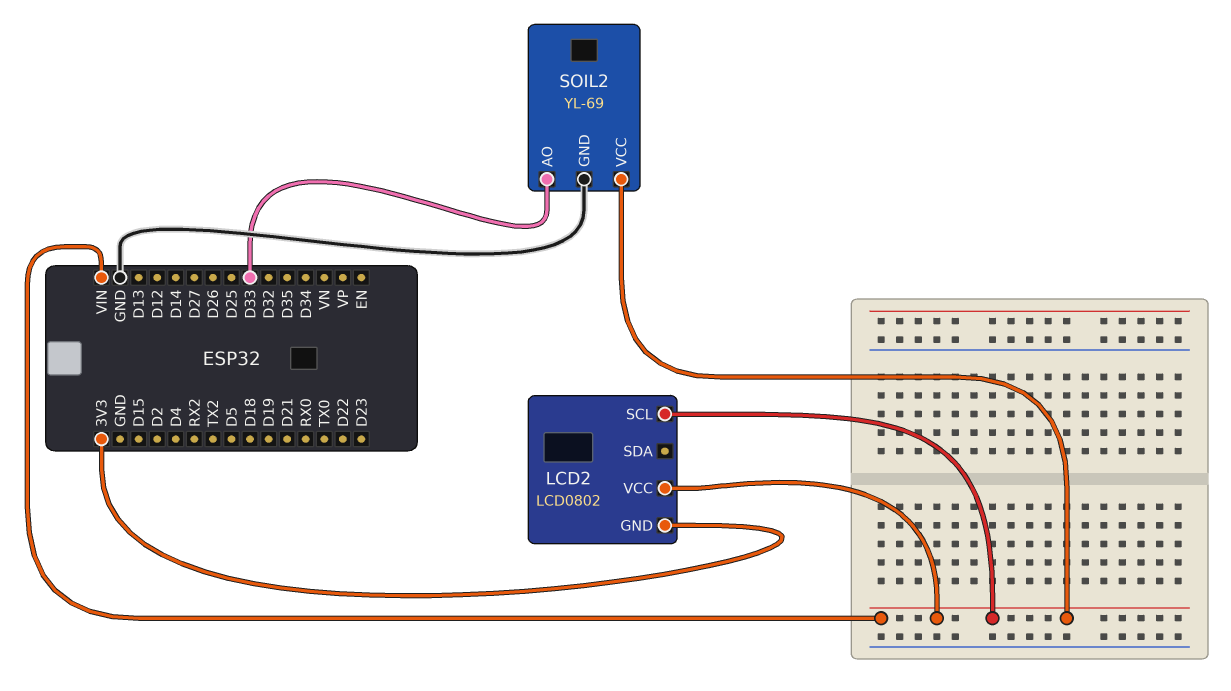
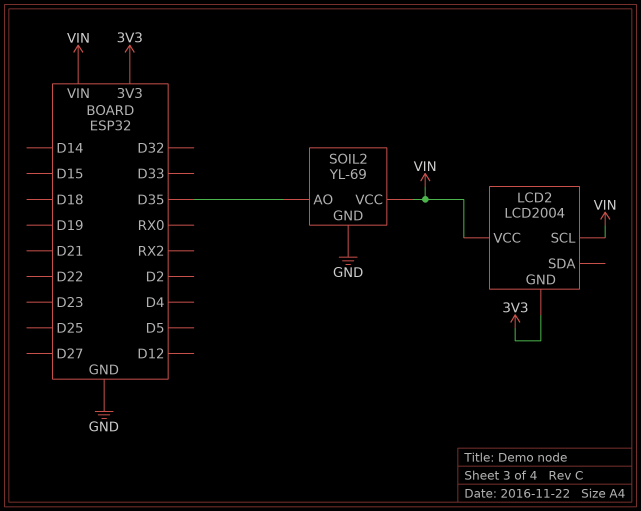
LCD2: LCD0802 -> LCD2004
SOIL2 pin AO: D33 -> D35

